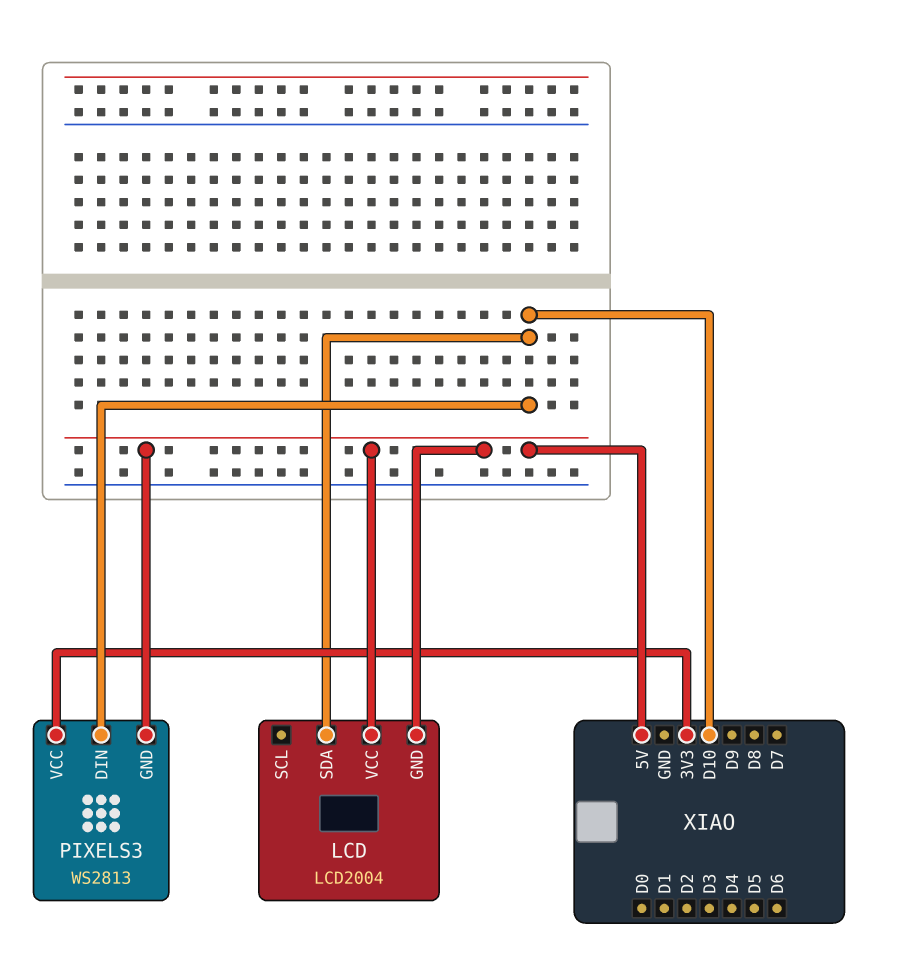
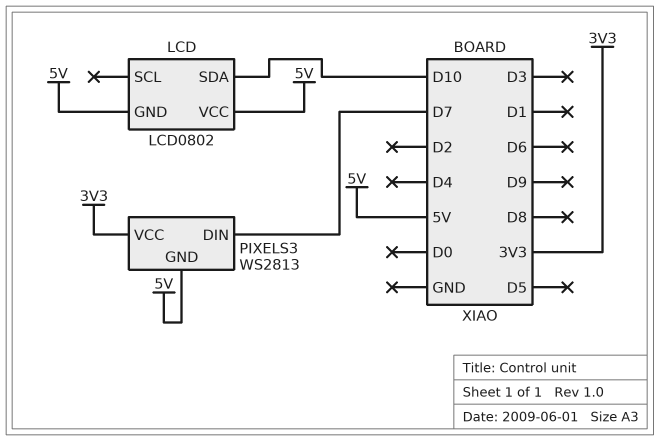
LCD: LCD2004 -> LCD0802
PIXELS3 pin DIN: D10 -> D7

